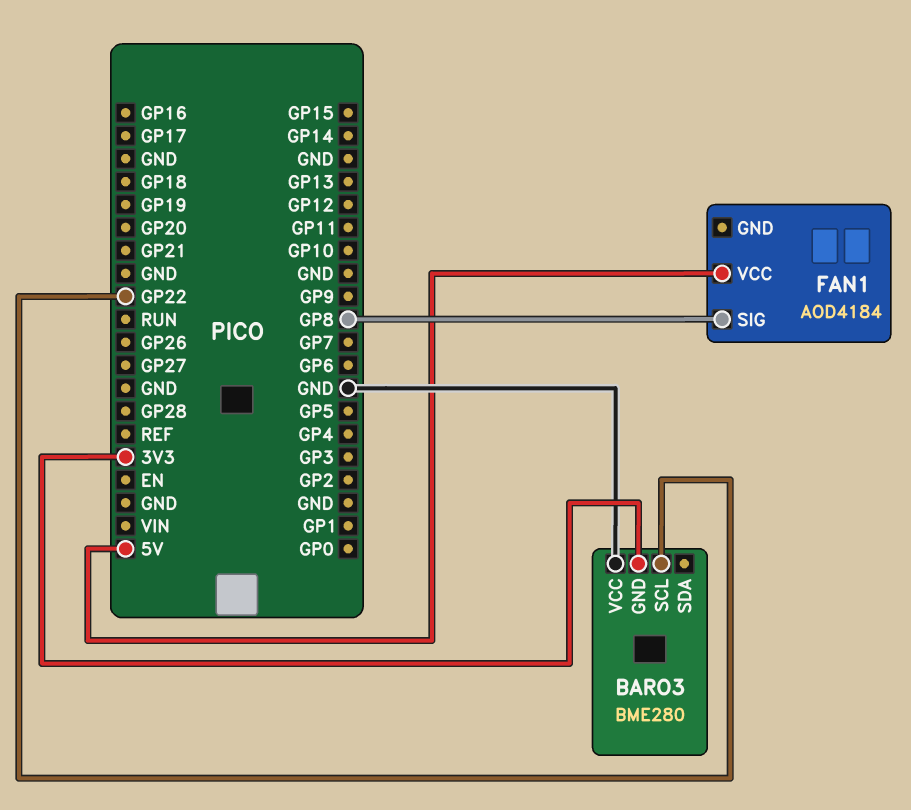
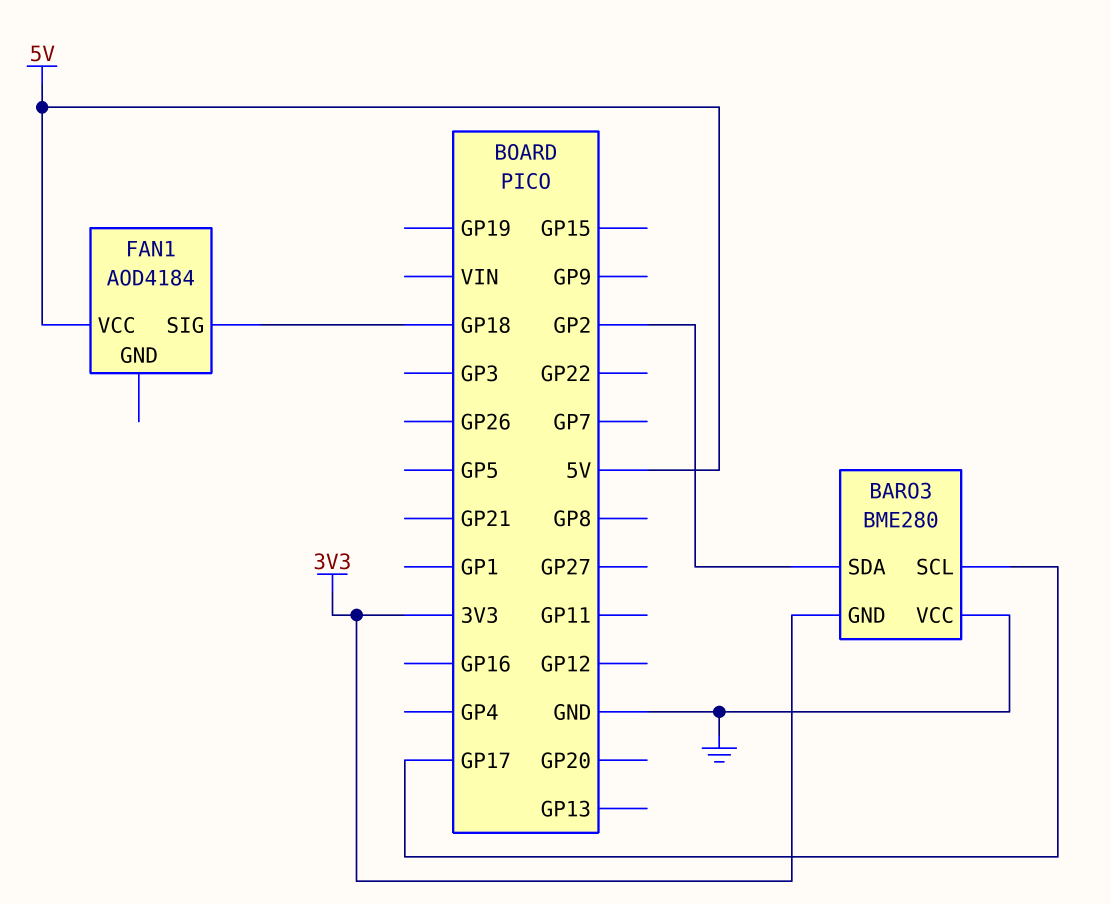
BARO3 pin SCL: GP22 -> GP17
BARO3 pin SDA: none -> GP2
FAN1 pin SIG: GP8 -> GP18

